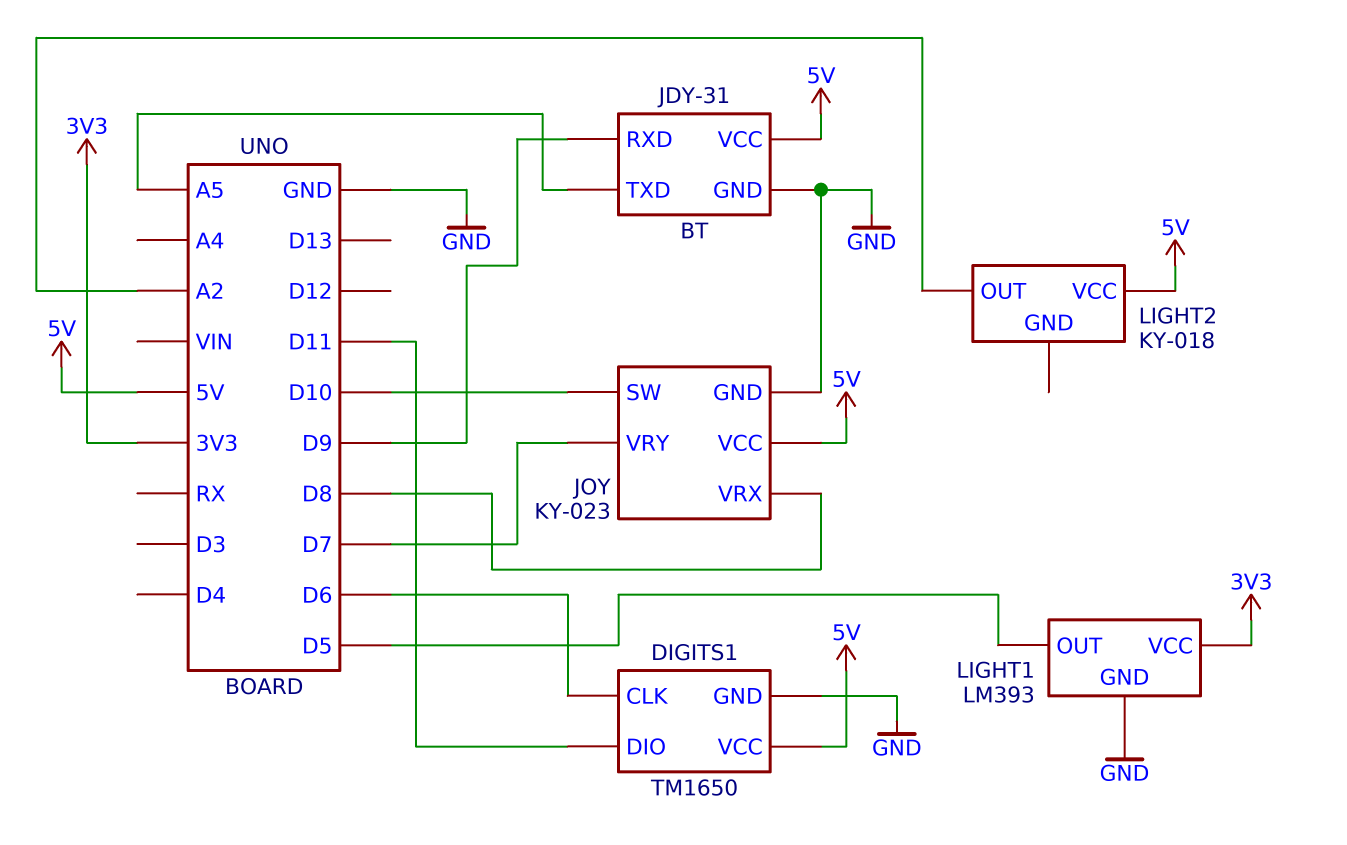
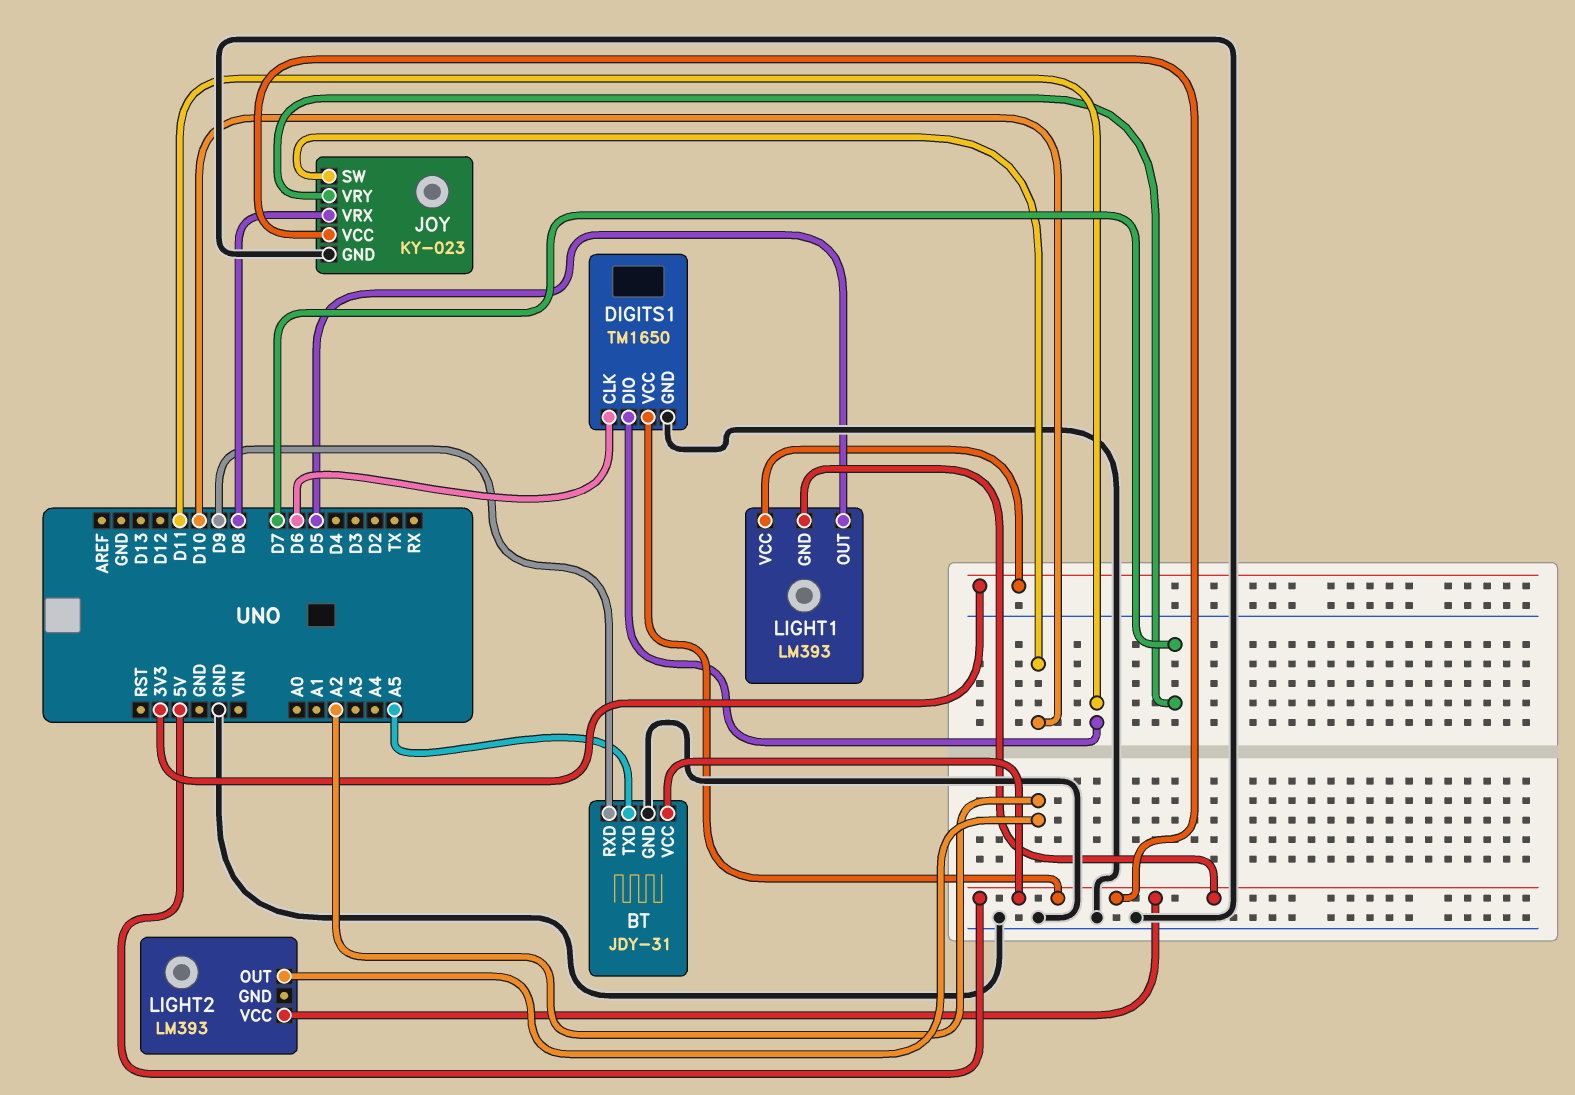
LIGHT1 pin GND: GND -> 5V
LIGHT2: KY-018 -> LM393

